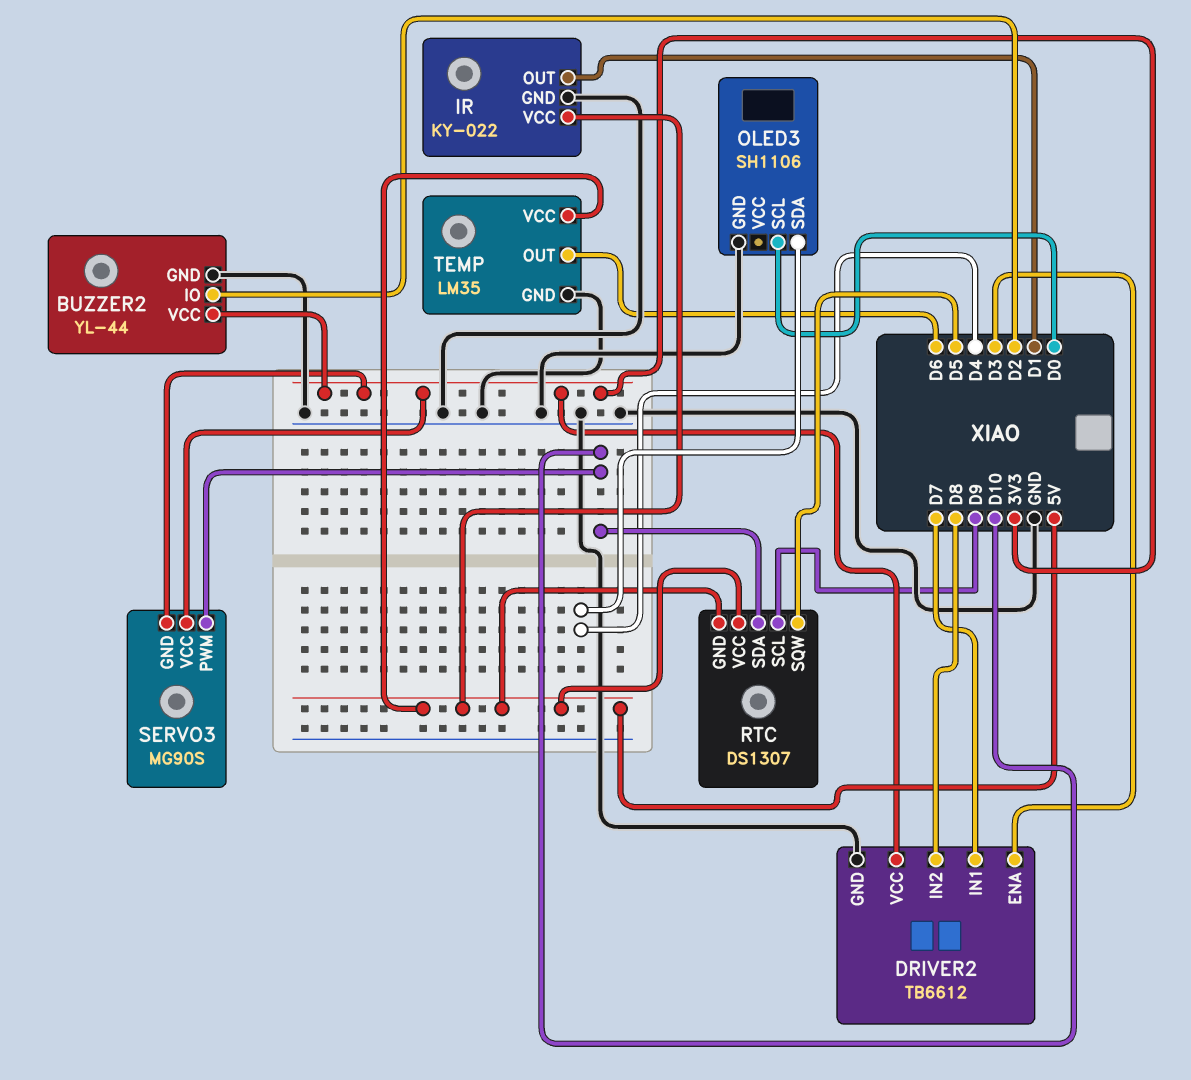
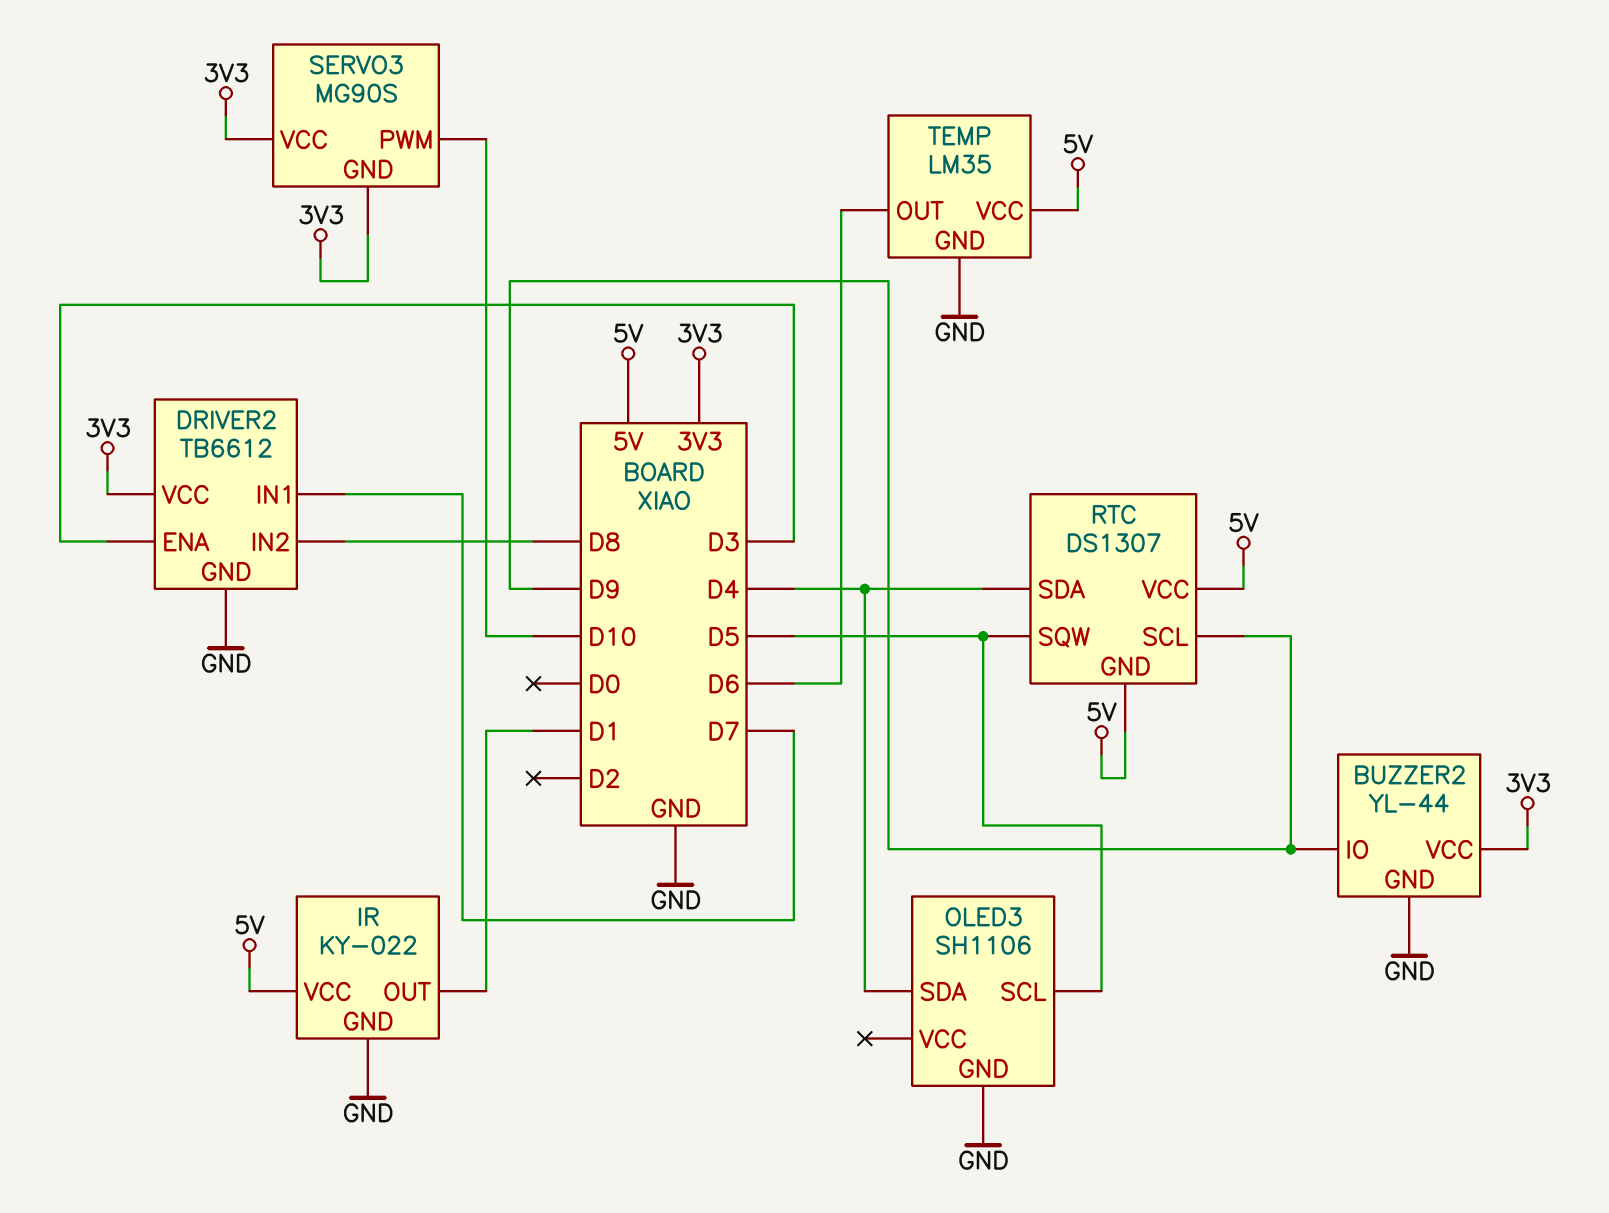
BUZZER2 pin IO: D2 -> D9
OLED3 pin SCL: D0 -> D5
RTC pin SDA: D10 -> D4

